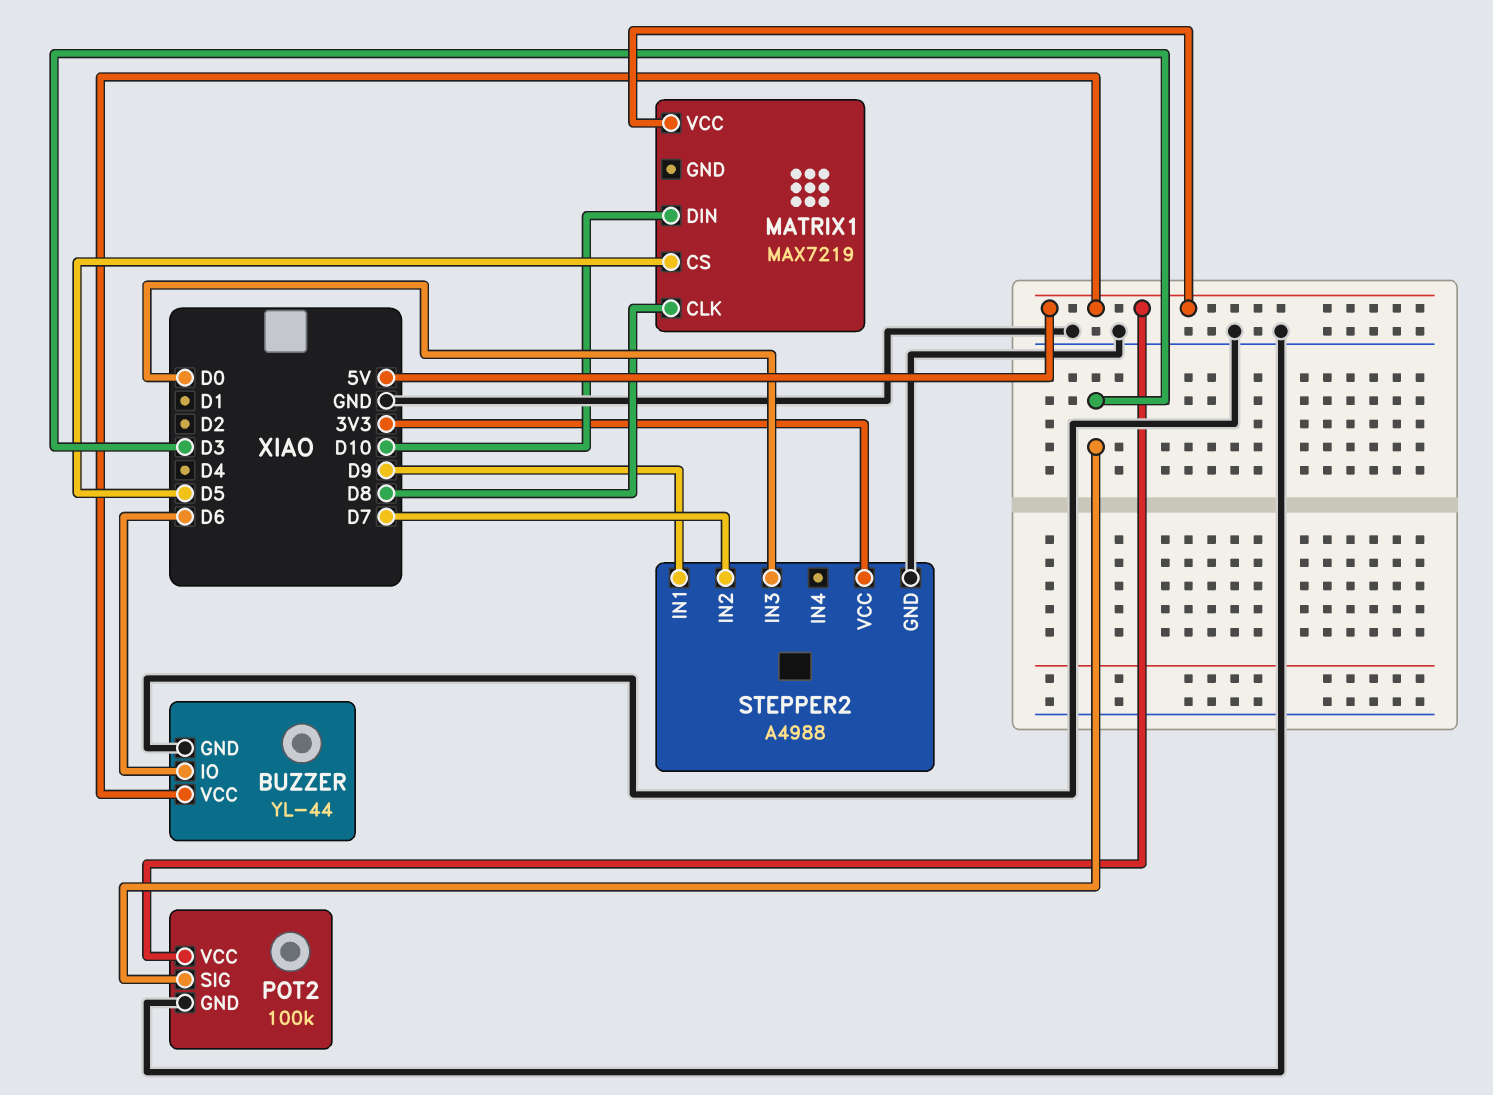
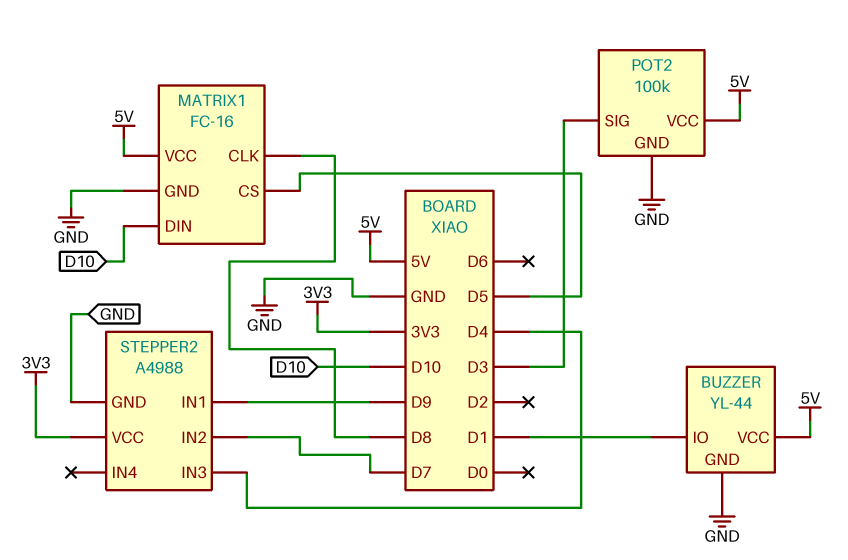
BUZZER pin IO: D6 -> D1
MATRIX1: MAX7219 -> FC-16
MATRIX1 pin GND: none -> GND
STEPPER2 pin IN3: D0 -> D4

